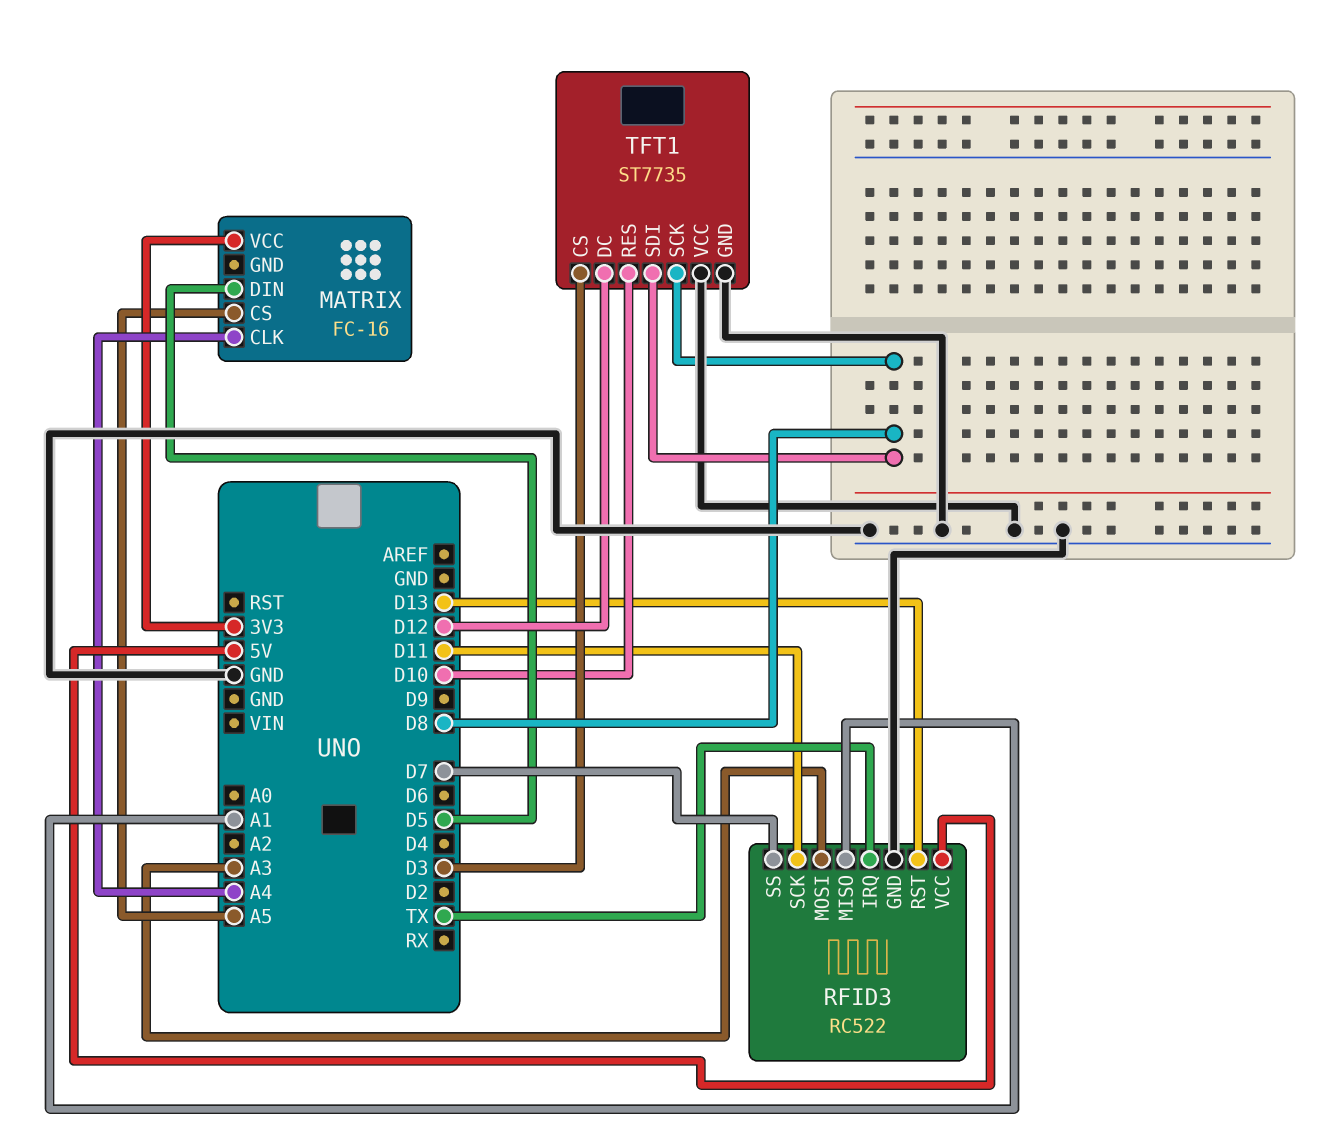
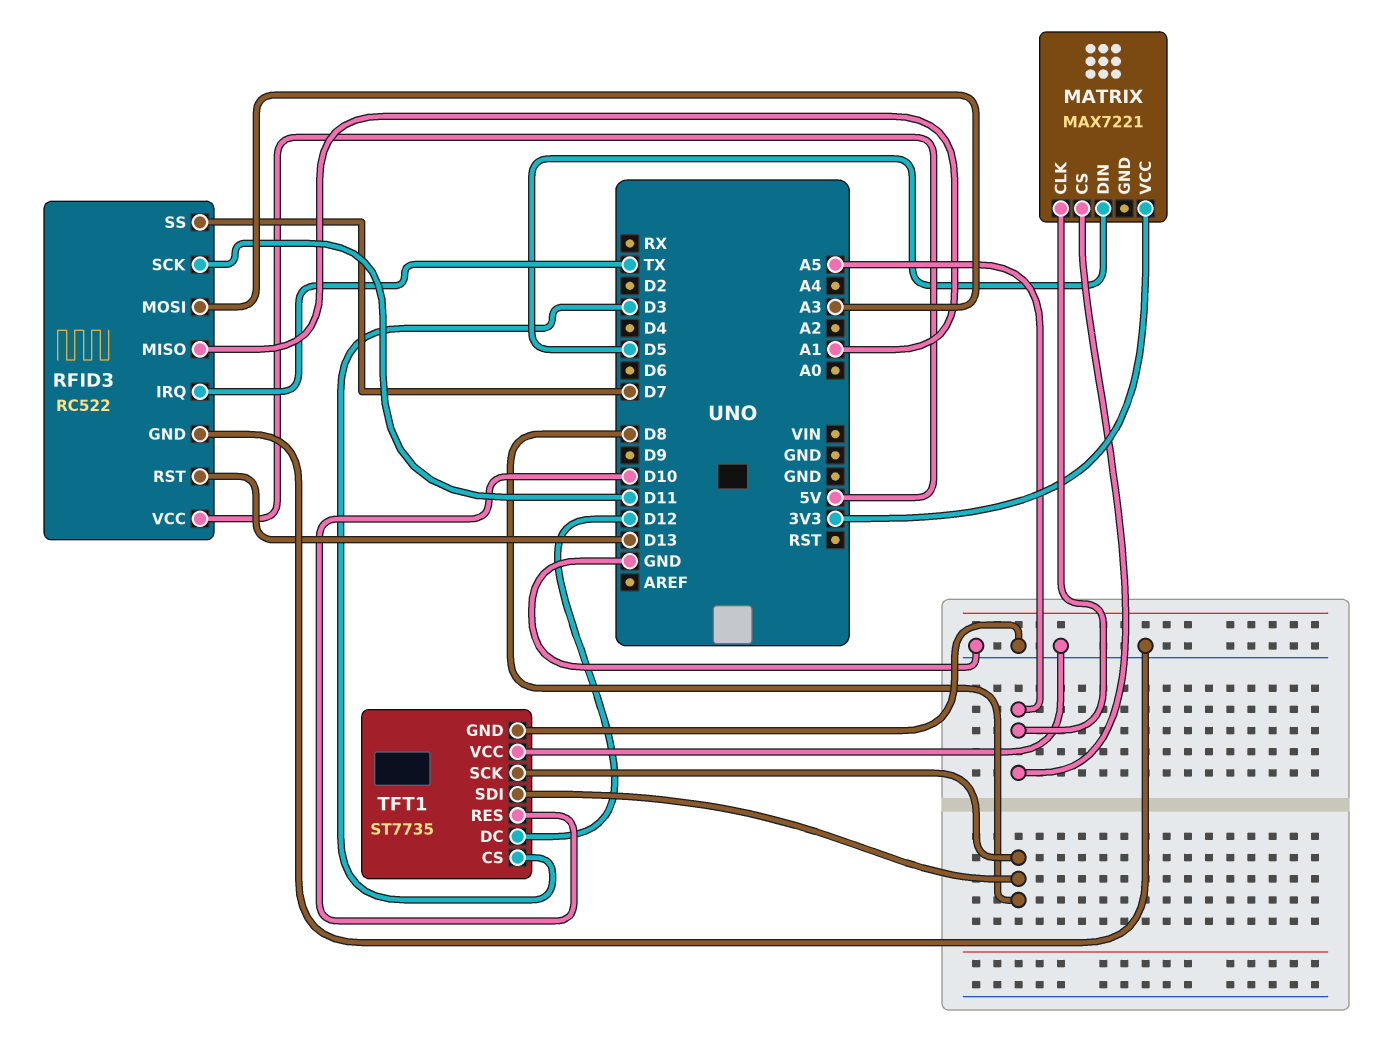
MATRIX: FC-16 -> MAX7221
MATRIX pin CLK: A4 -> A5

